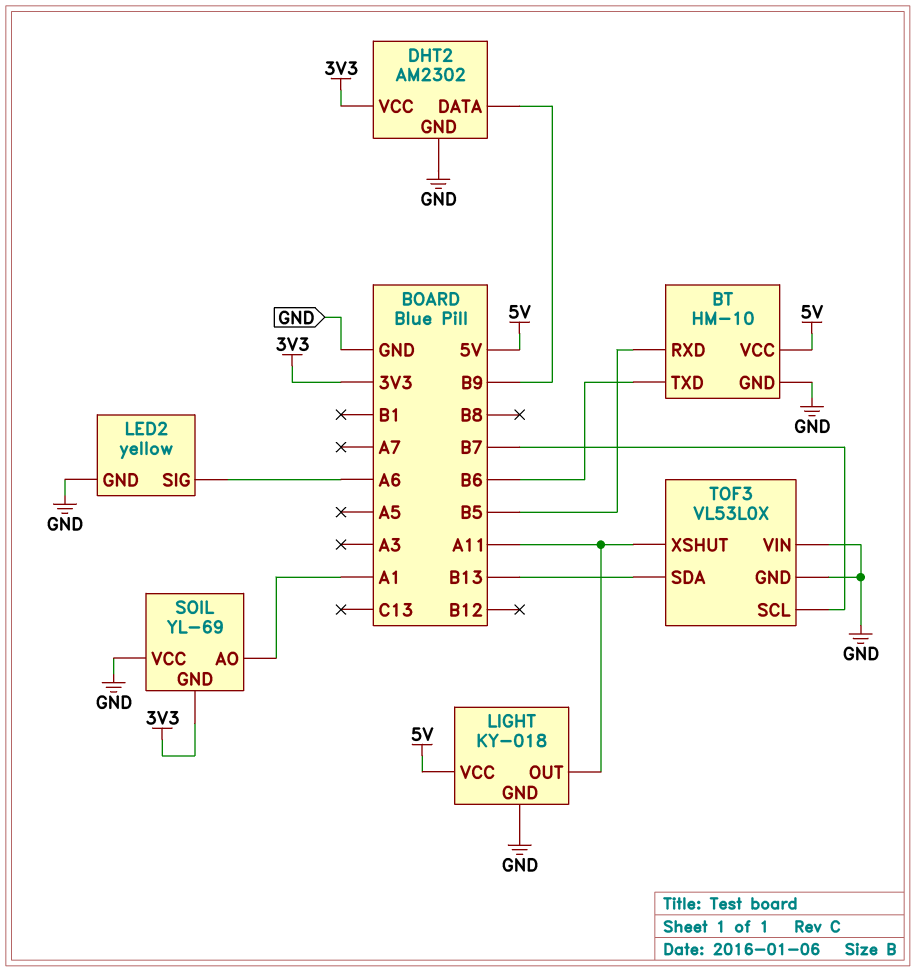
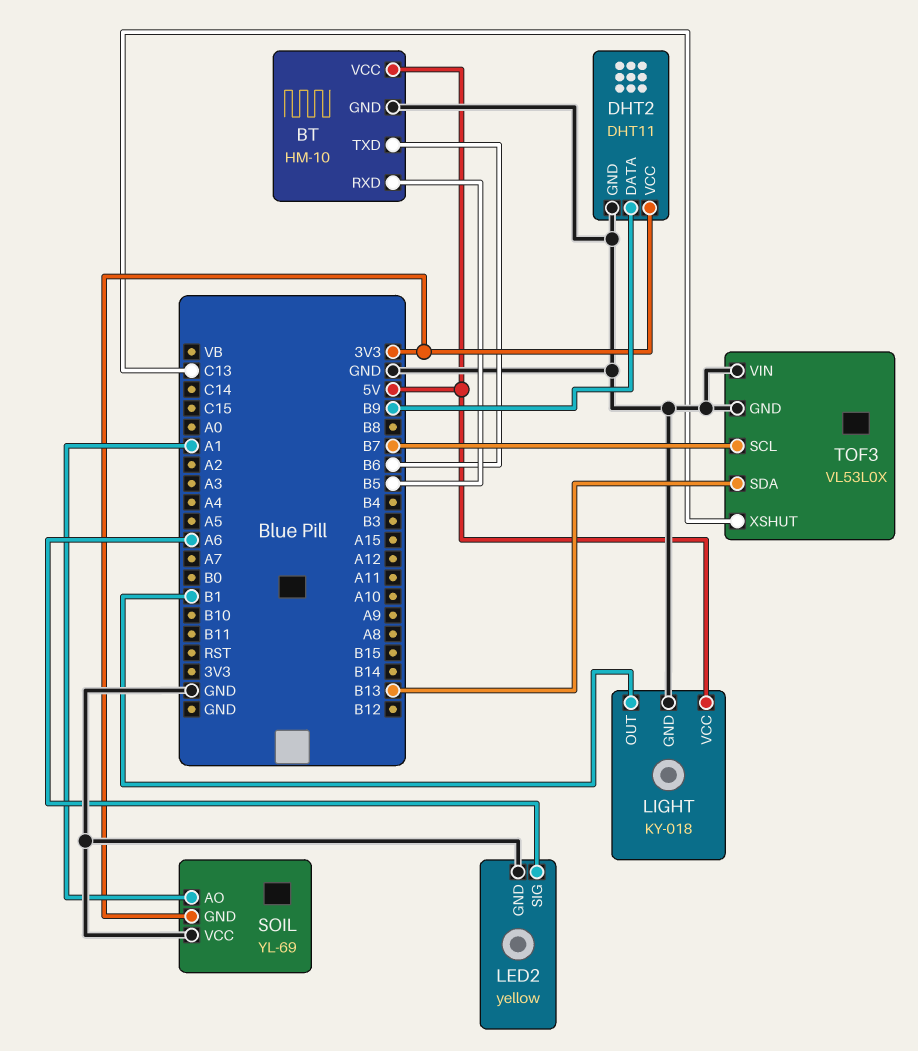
DHT2: AM2302 -> DHT11
LIGHT pin OUT: A11 -> B1
TOF3 pin XSHUT: A11 -> C13

